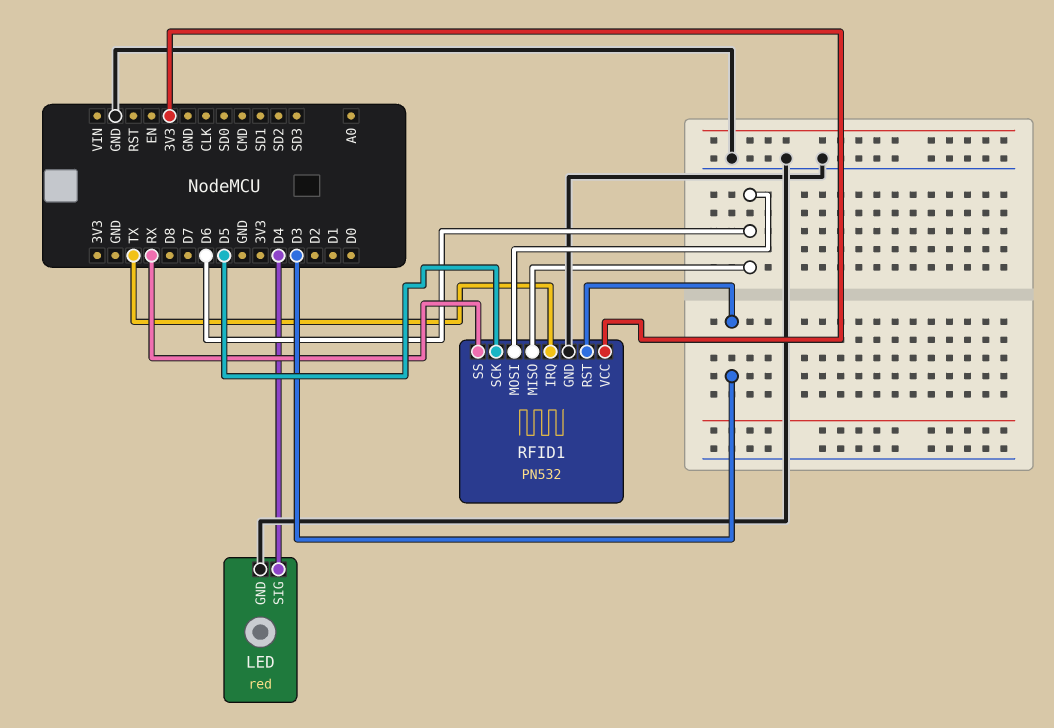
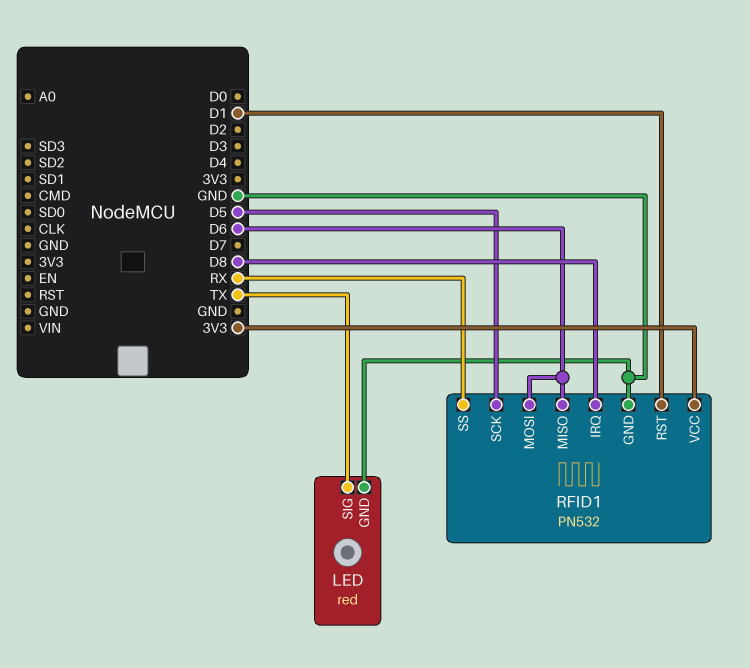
LED pin SIG: D4 -> TX
RFID1 pin IRQ: TX -> D8
RFID1 pin RST: D3 -> D1

